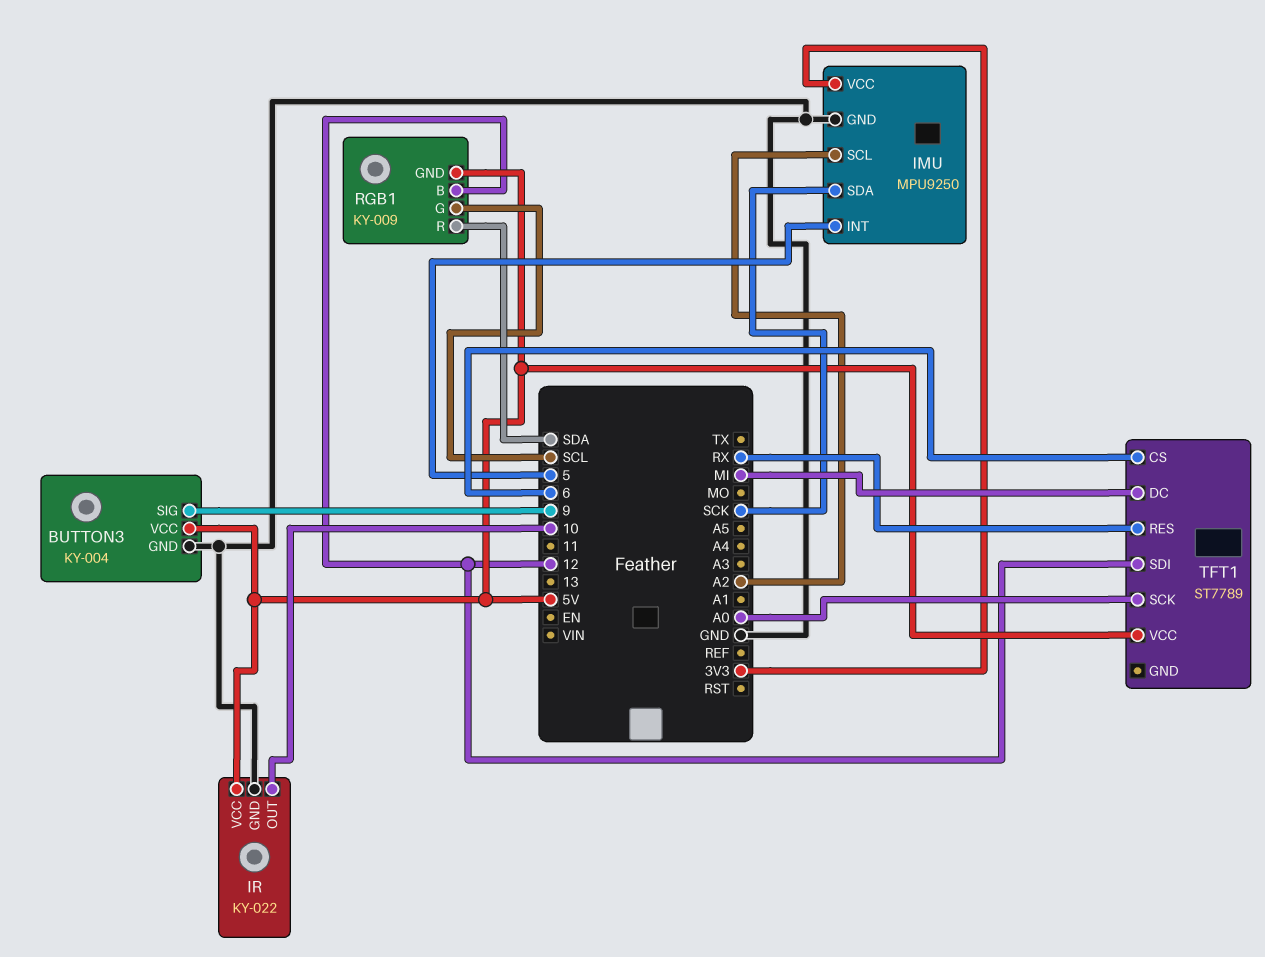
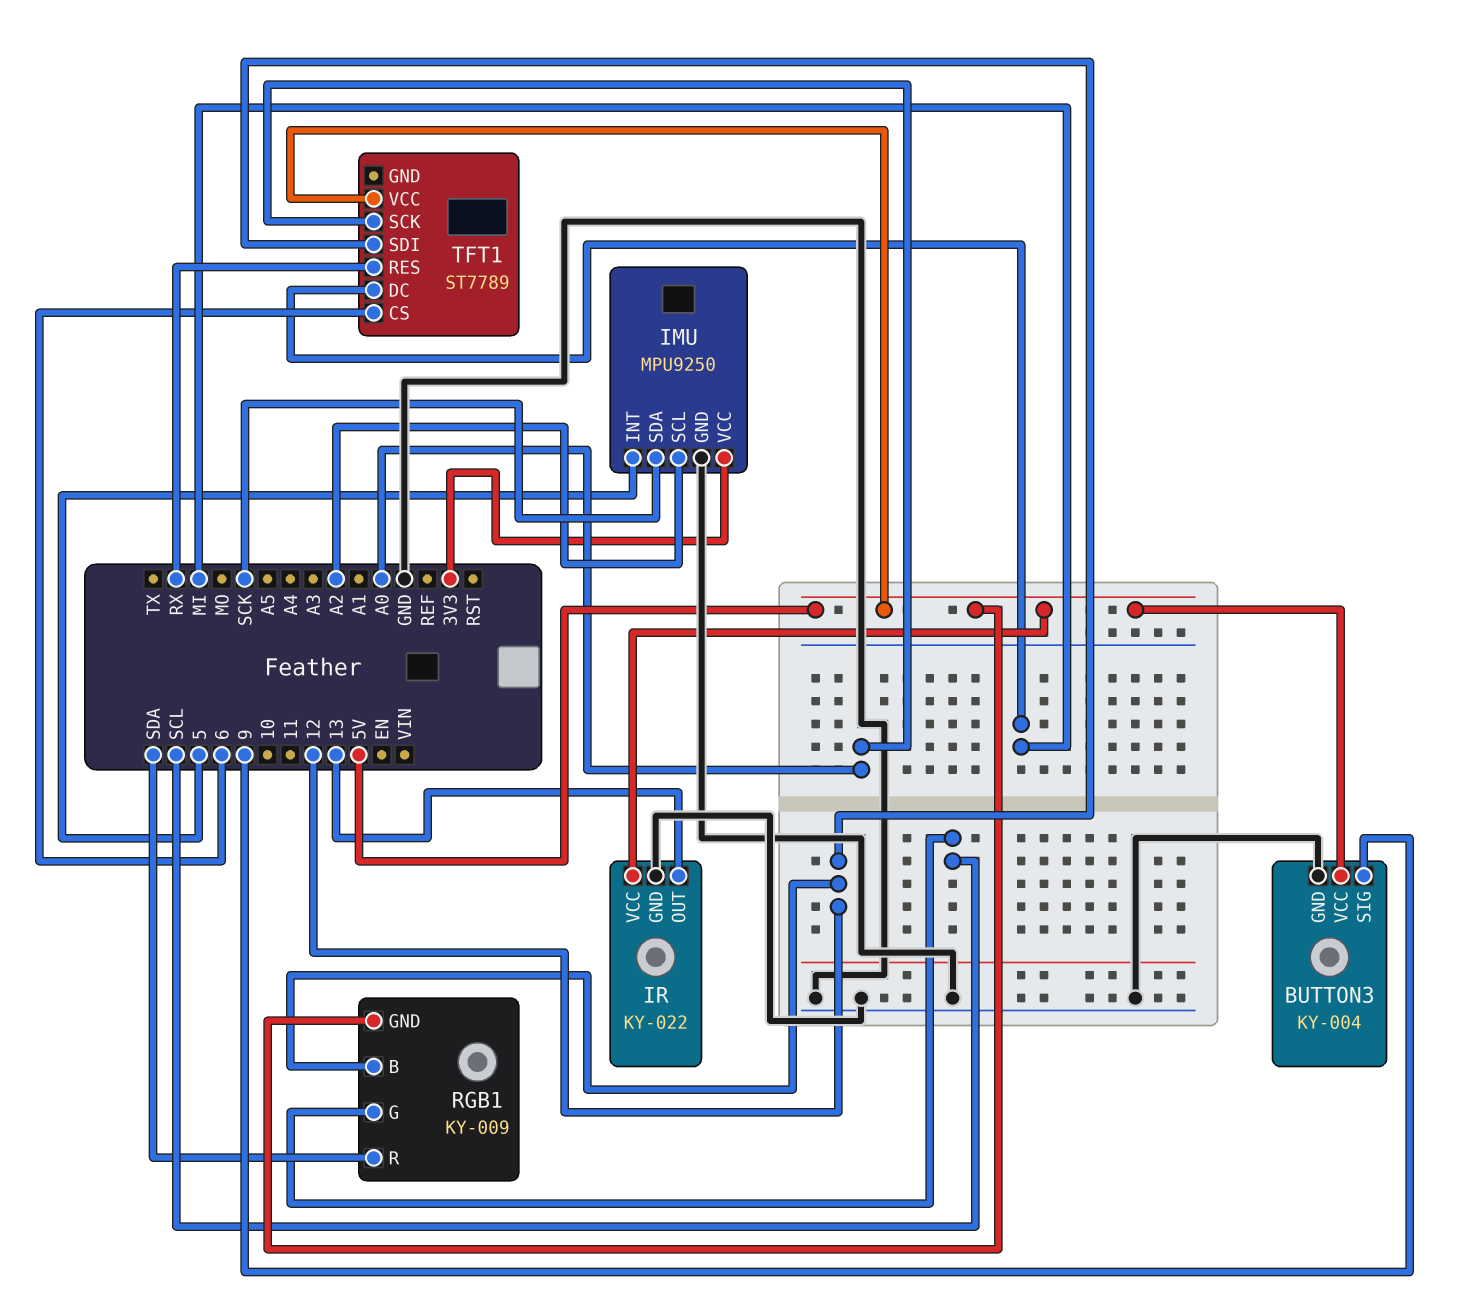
IR pin OUT: 10 -> 13

